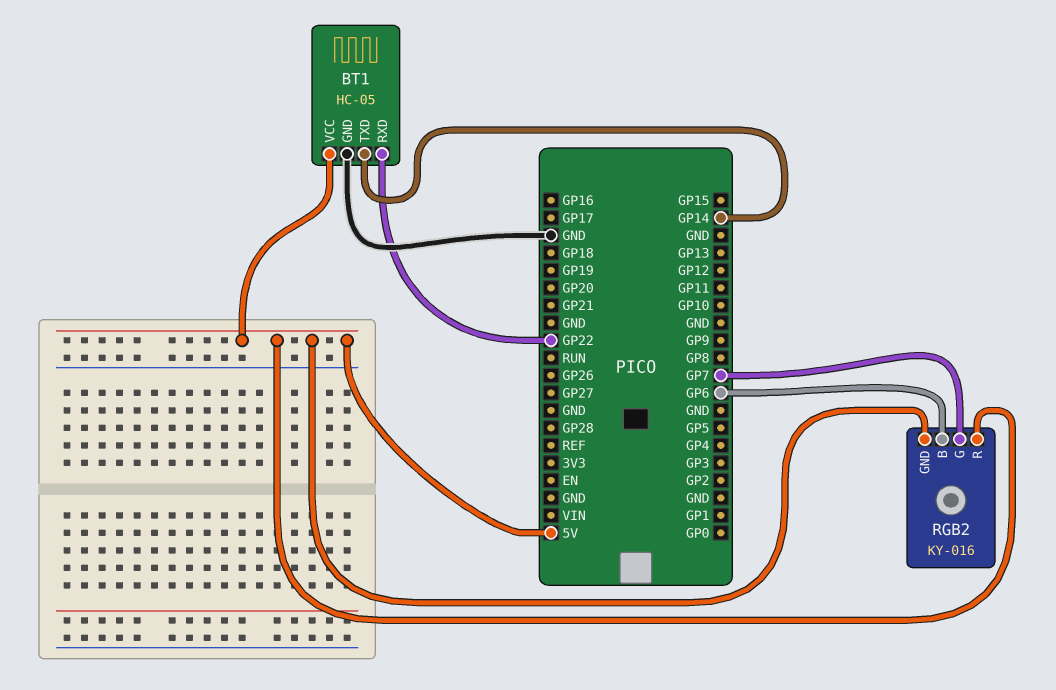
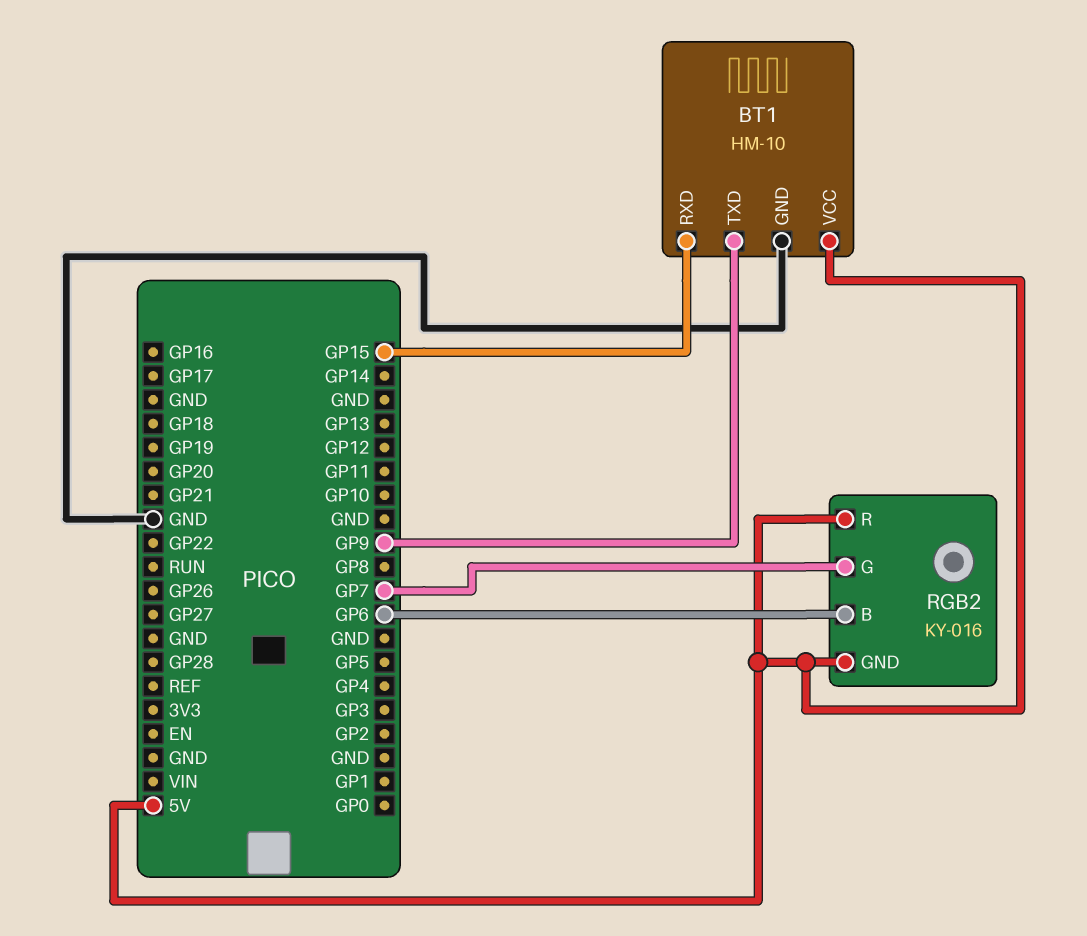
BT1: HC-05 -> HM-10
BT1 pin RXD: GP22 -> GP15
BT1 pin TXD: GP14 -> GP9

